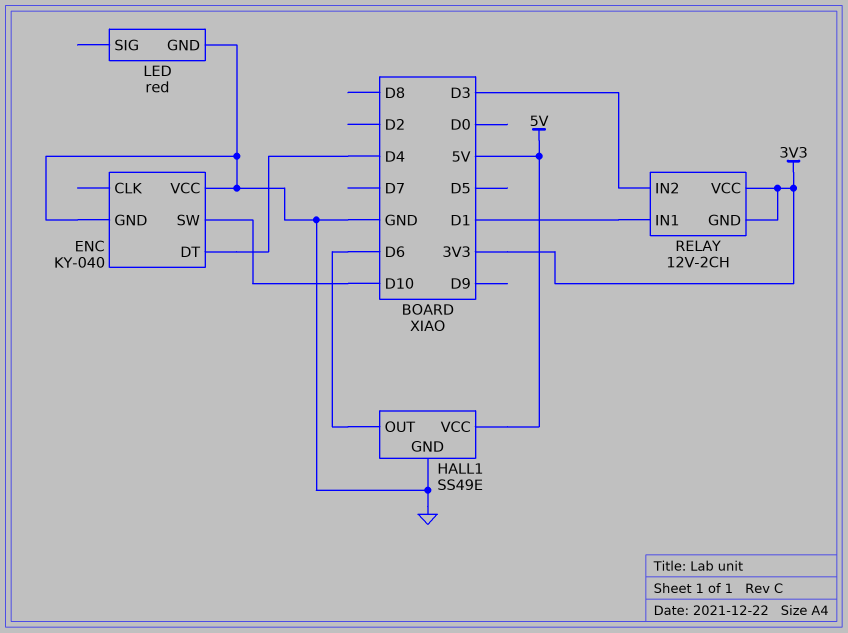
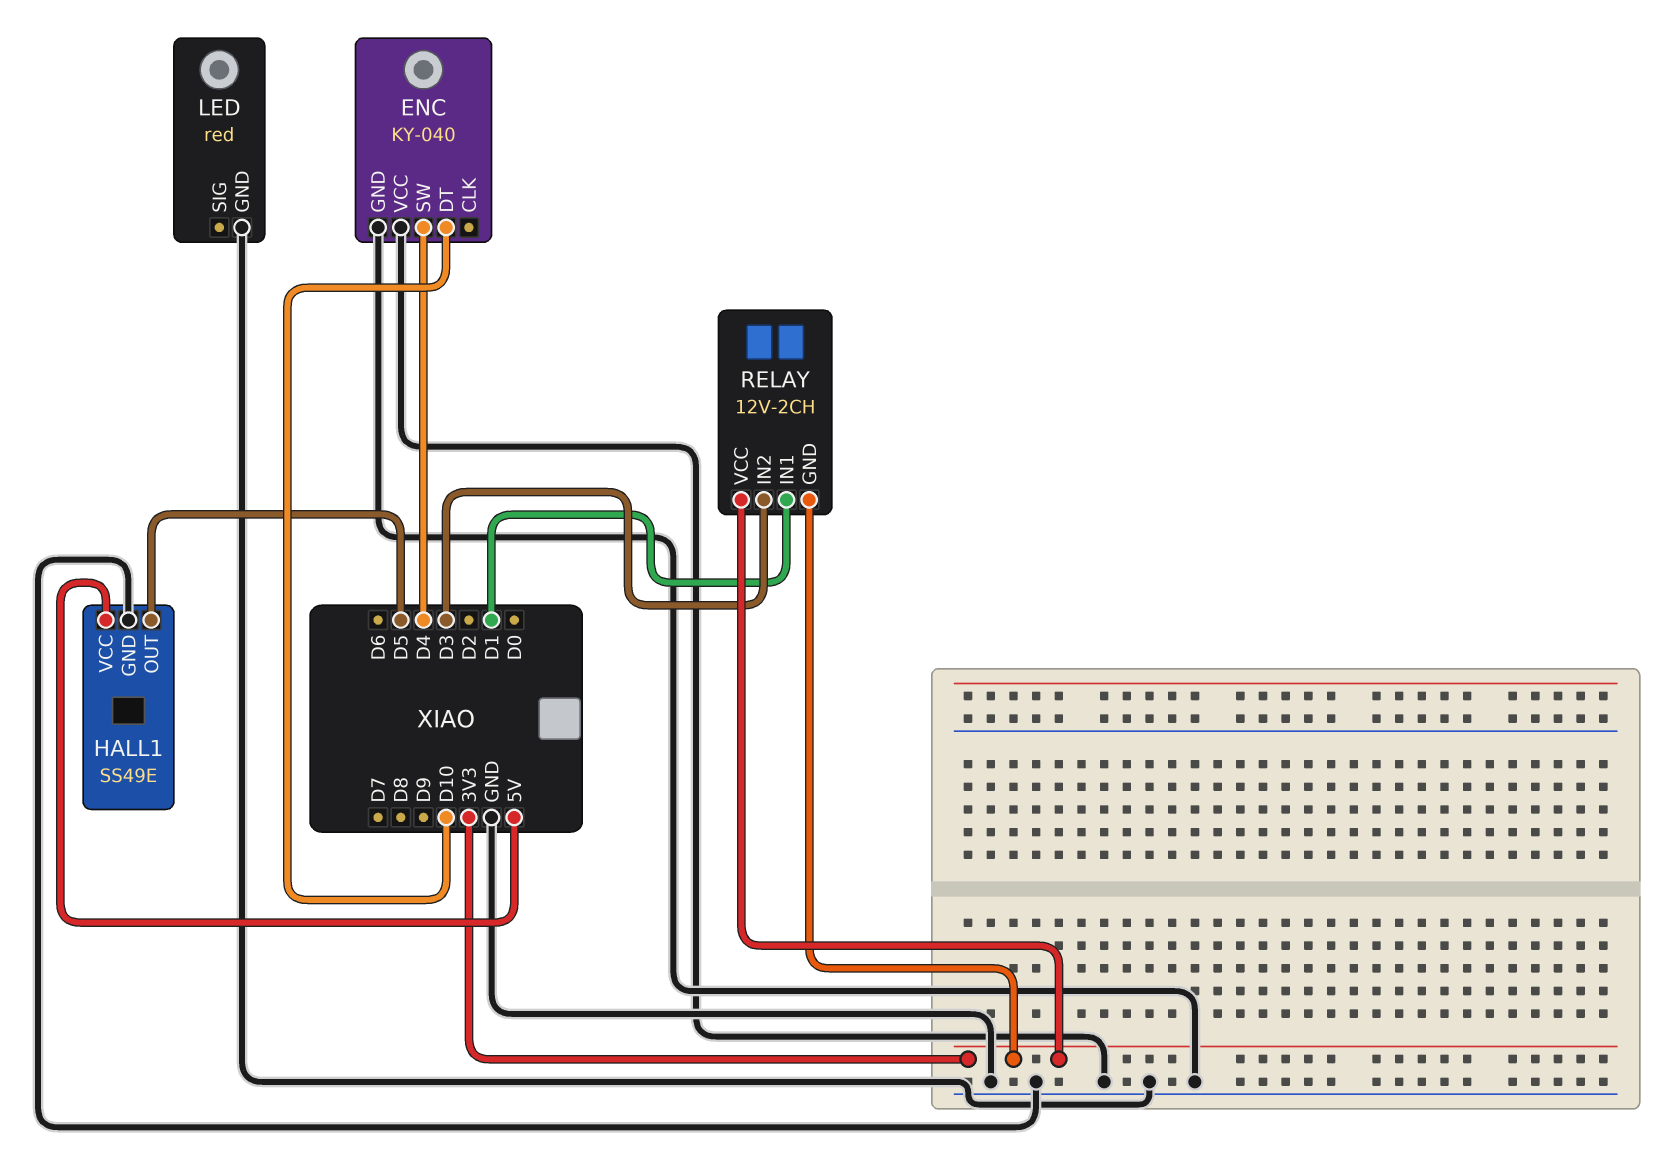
ENC pin DT: D4 -> D10
ENC pin SW: D10 -> D4
HALL1 pin OUT: D6 -> D5

